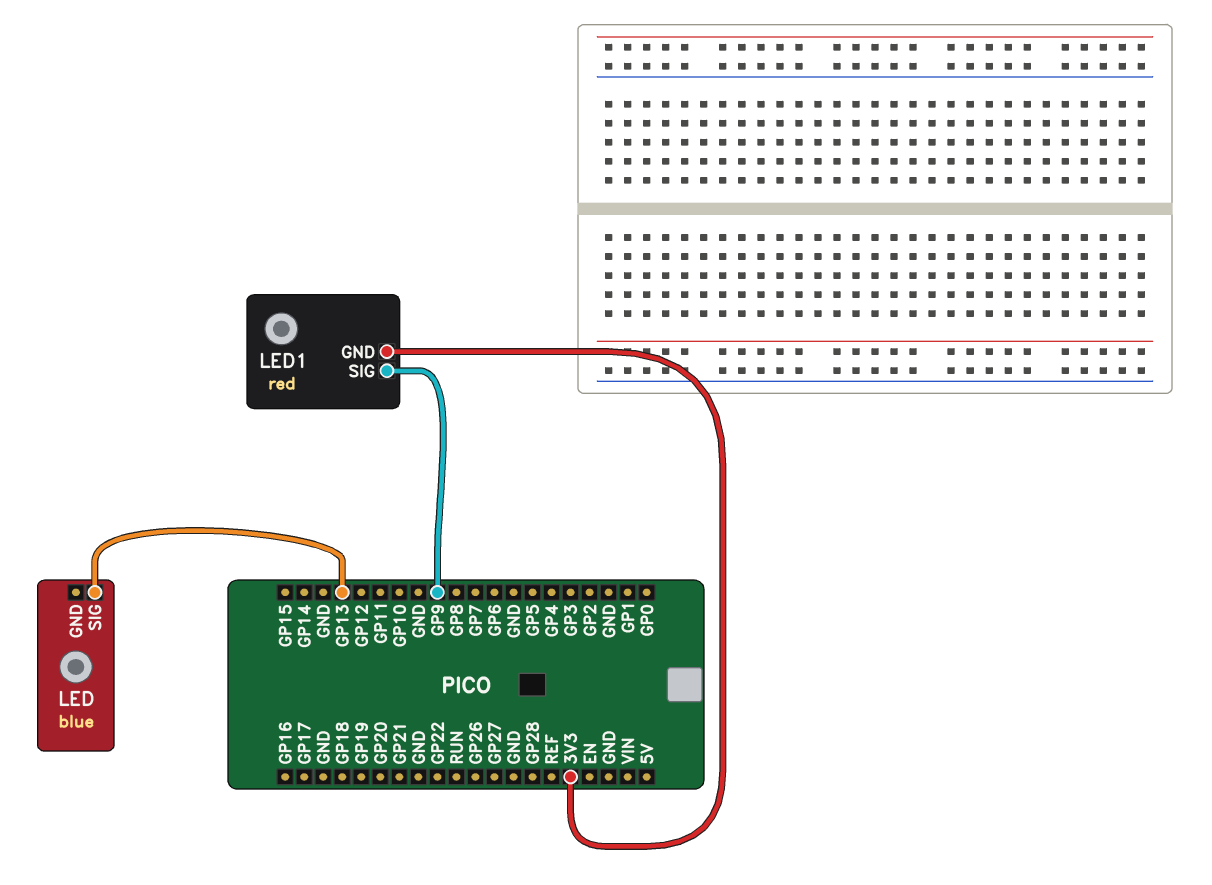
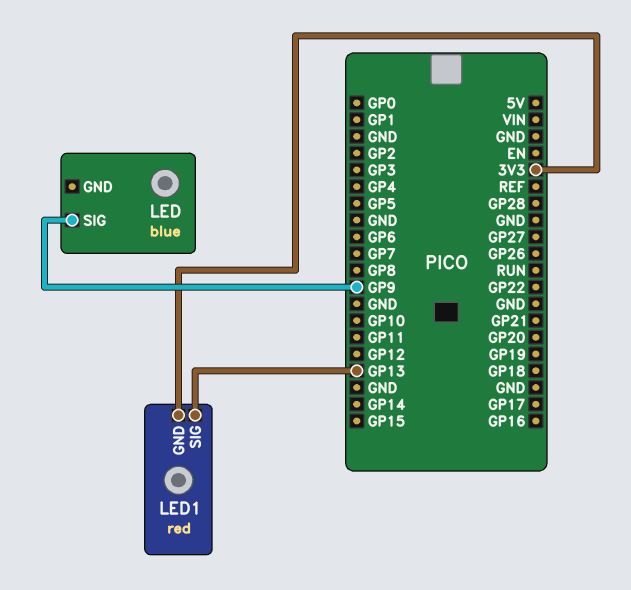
LED pin SIG: GP13 -> GP9
LED1 pin SIG: GP9 -> GP13

